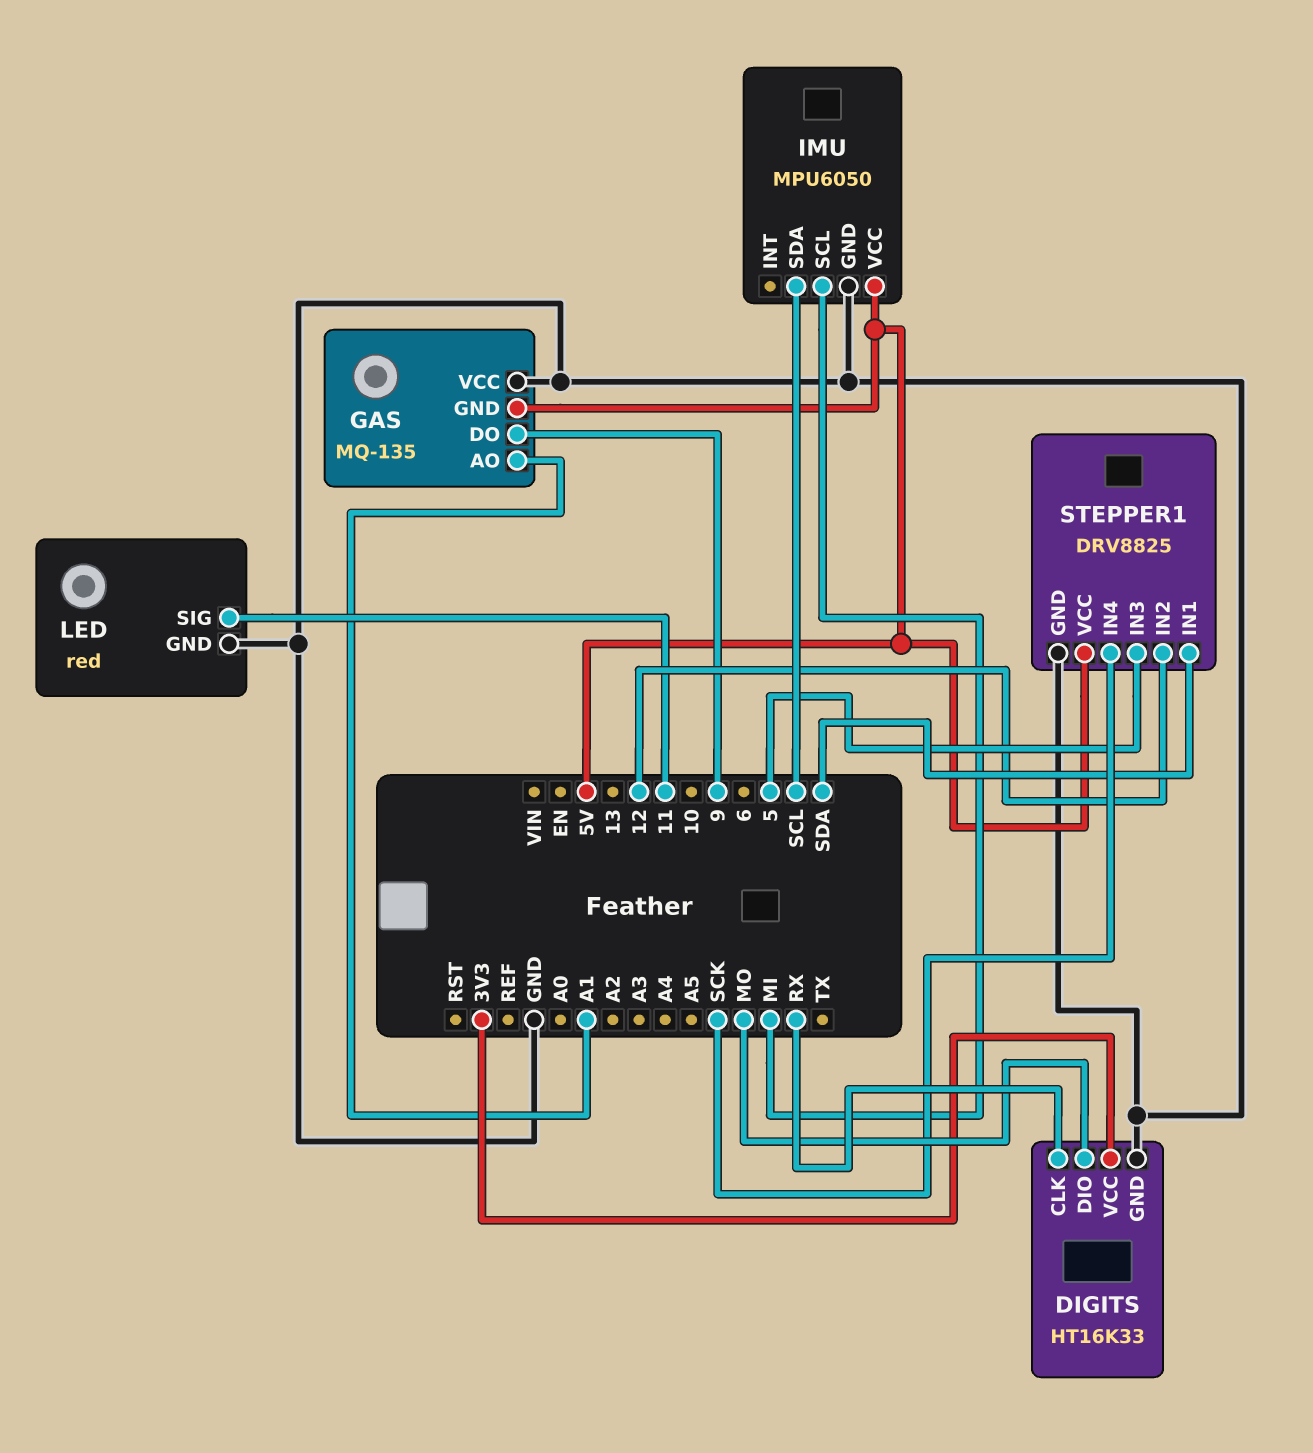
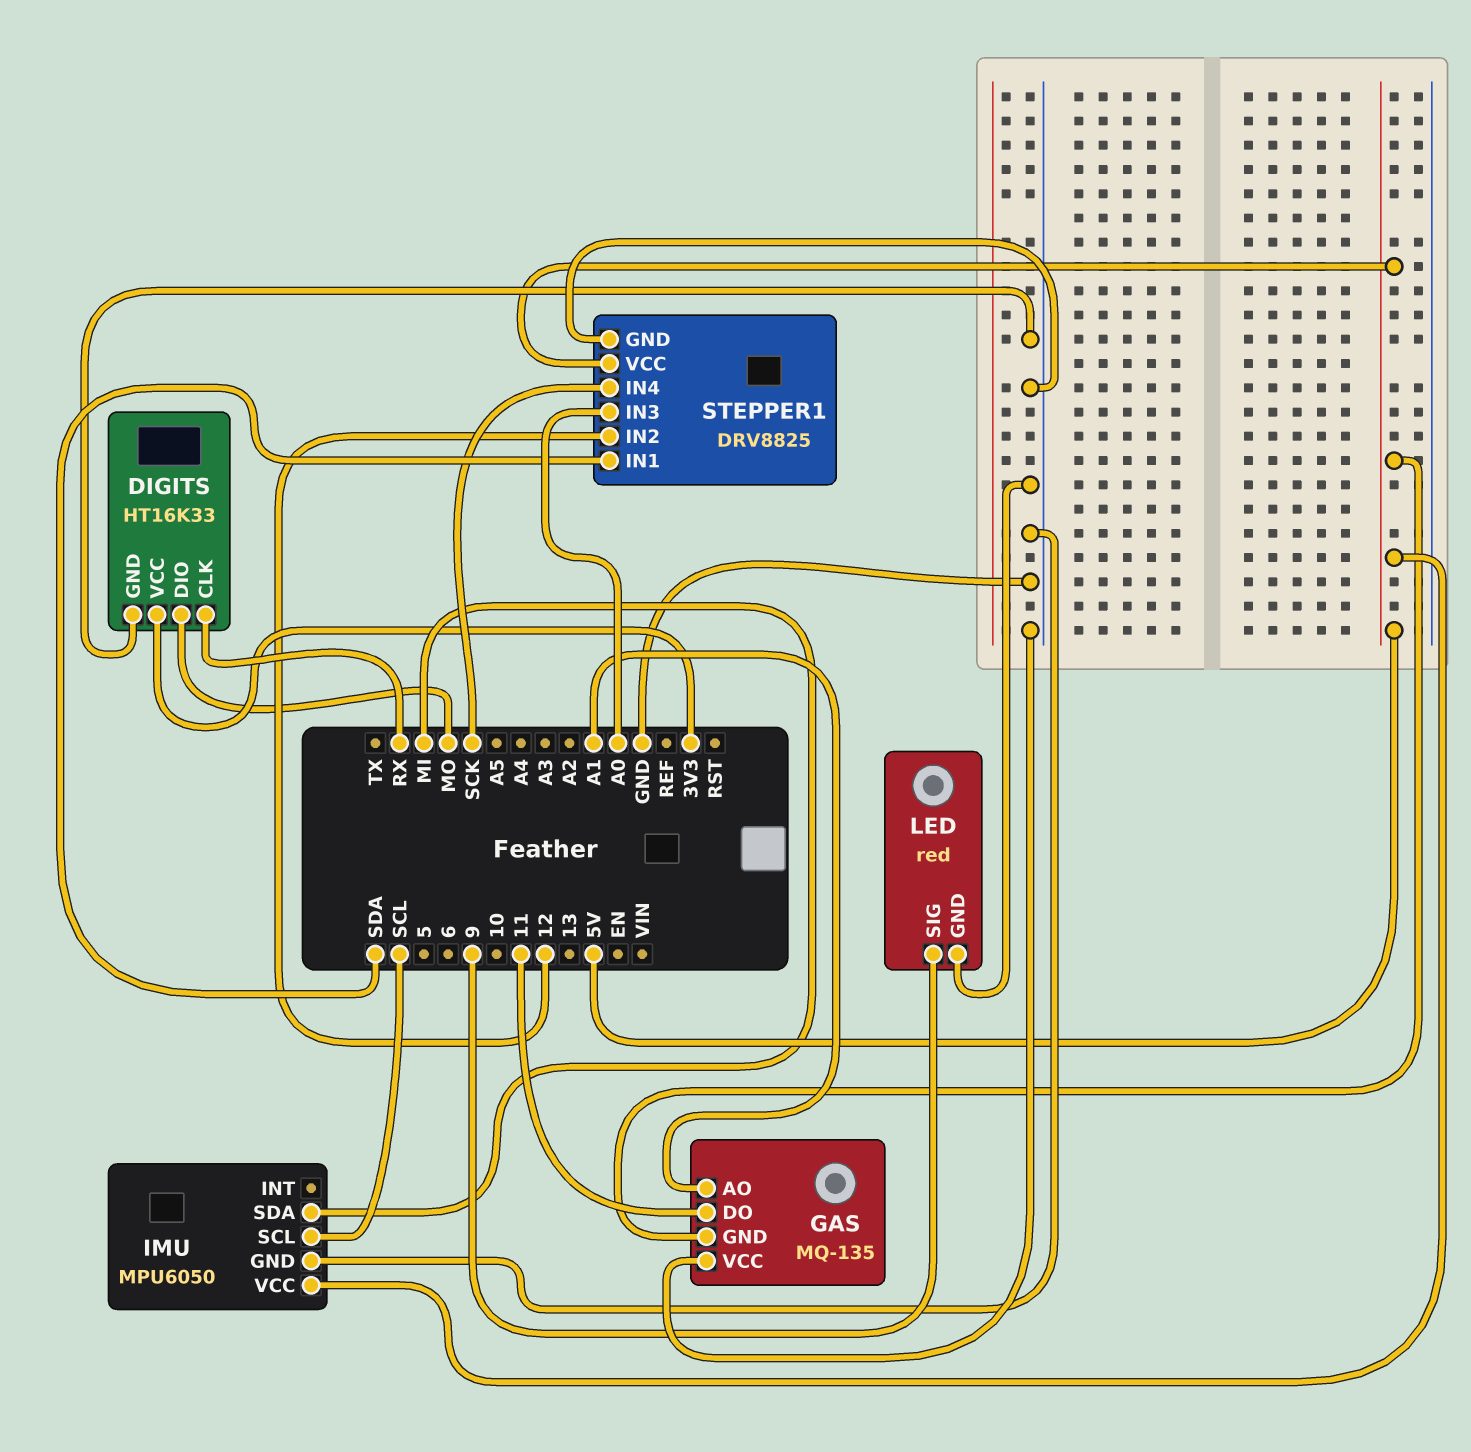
GAS pin DO: 9 -> 11
IMU pin SCL: MI -> SCL
IMU pin SDA: SCL -> MI
LED pin SIG: 11 -> 9
STEPPER1 pin IN3: 5 -> A0

